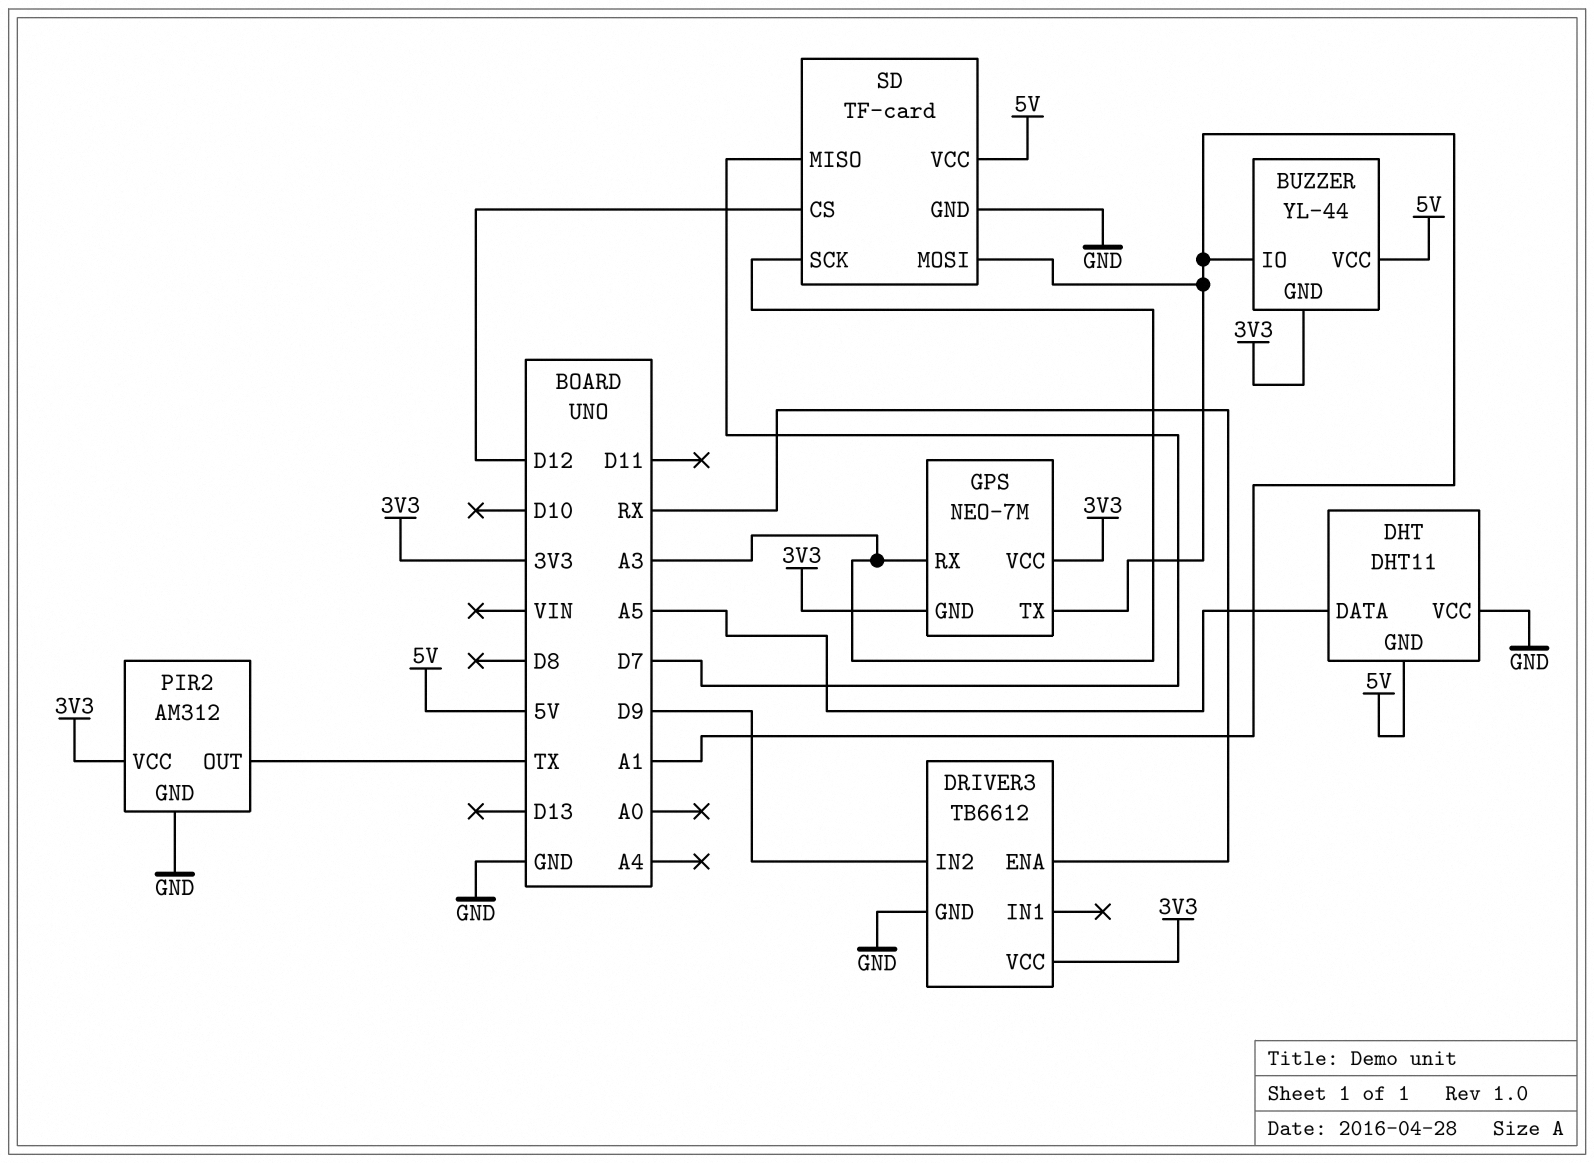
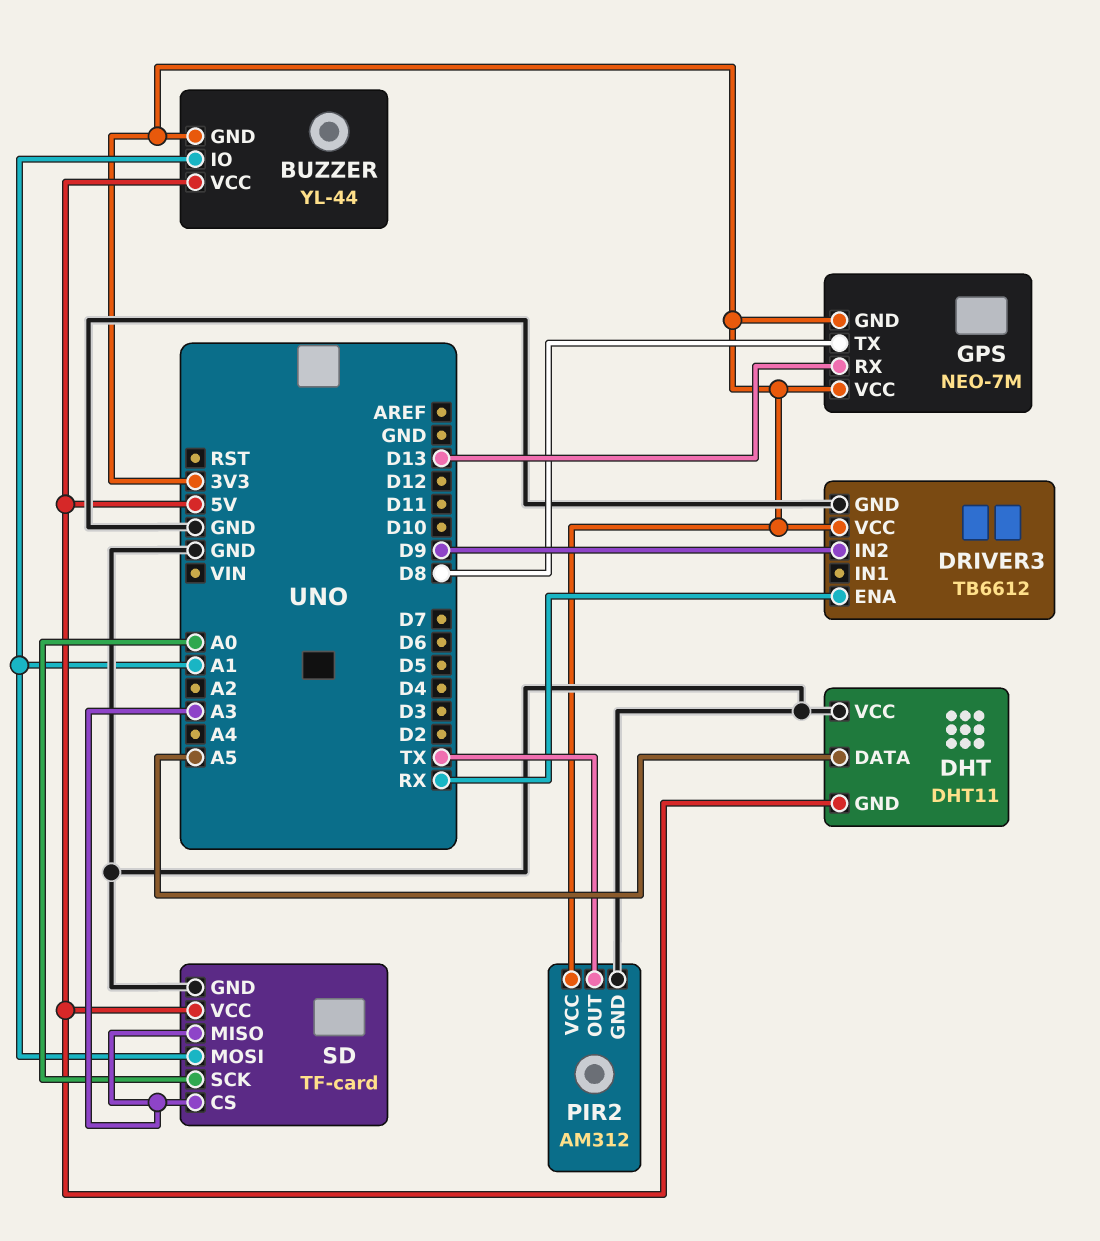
GPS pin RX: A3 -> D13
GPS pin TX: A1 -> D8
SD pin CS: D12 -> A3
SD pin MISO: D7 -> A3
SD pin SCK: A3 -> A0

